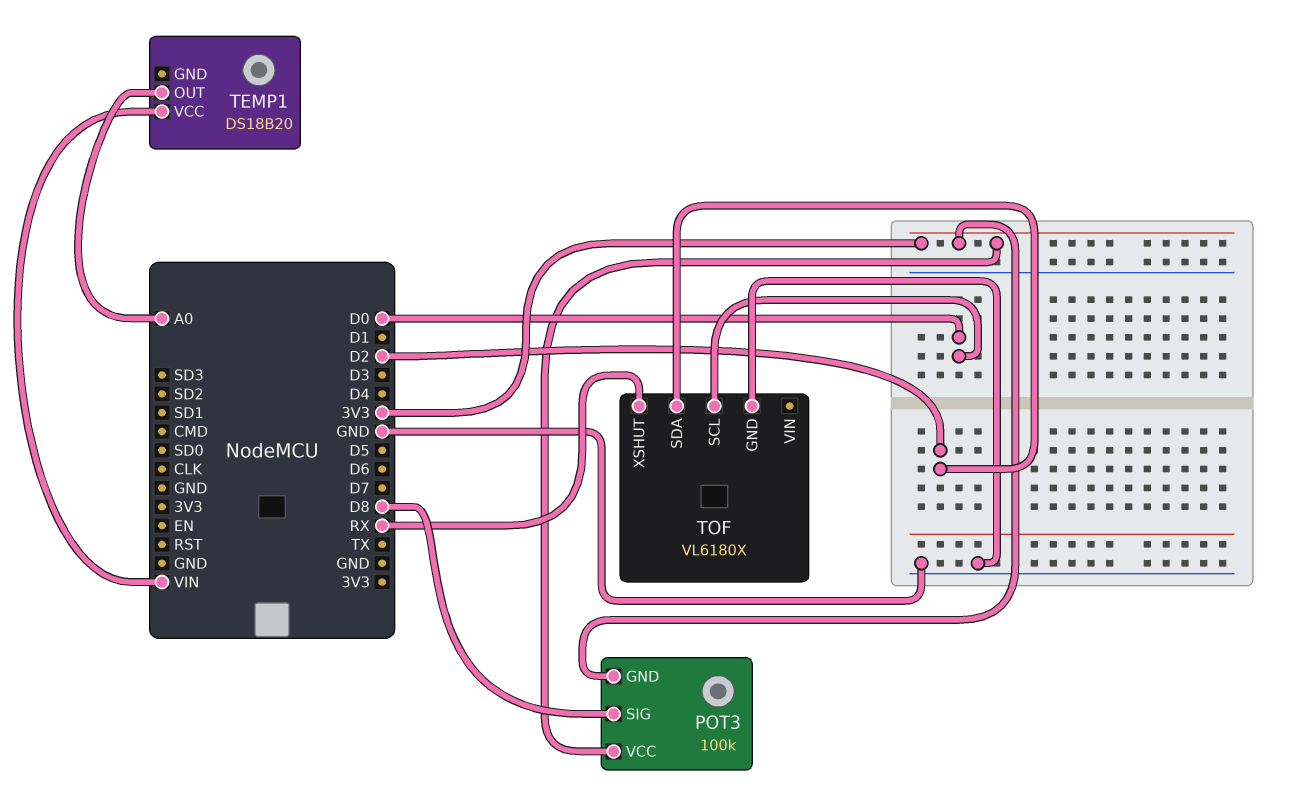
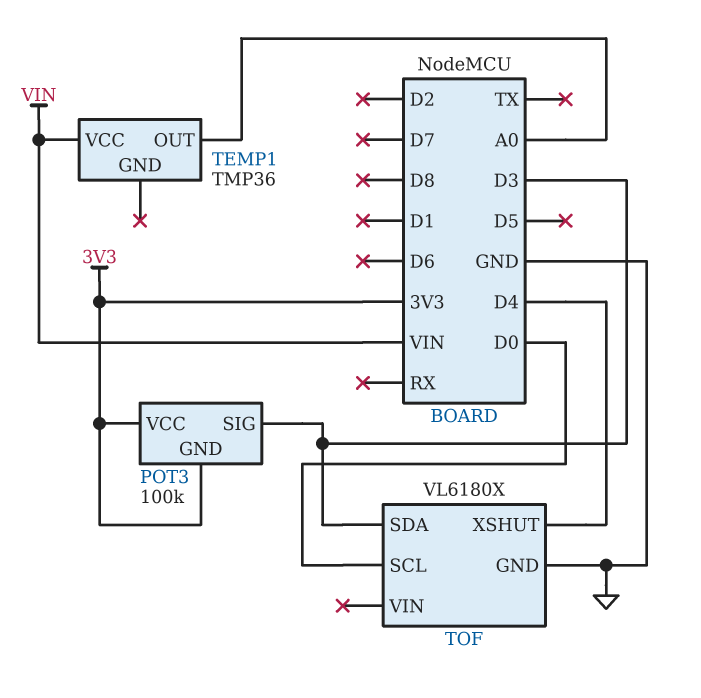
POT3 pin SIG: D8 -> D3
TEMP1: DS18B20 -> TMP36
TOF pin SDA: D2 -> D3
TOF pin XSHUT: RX -> D4

